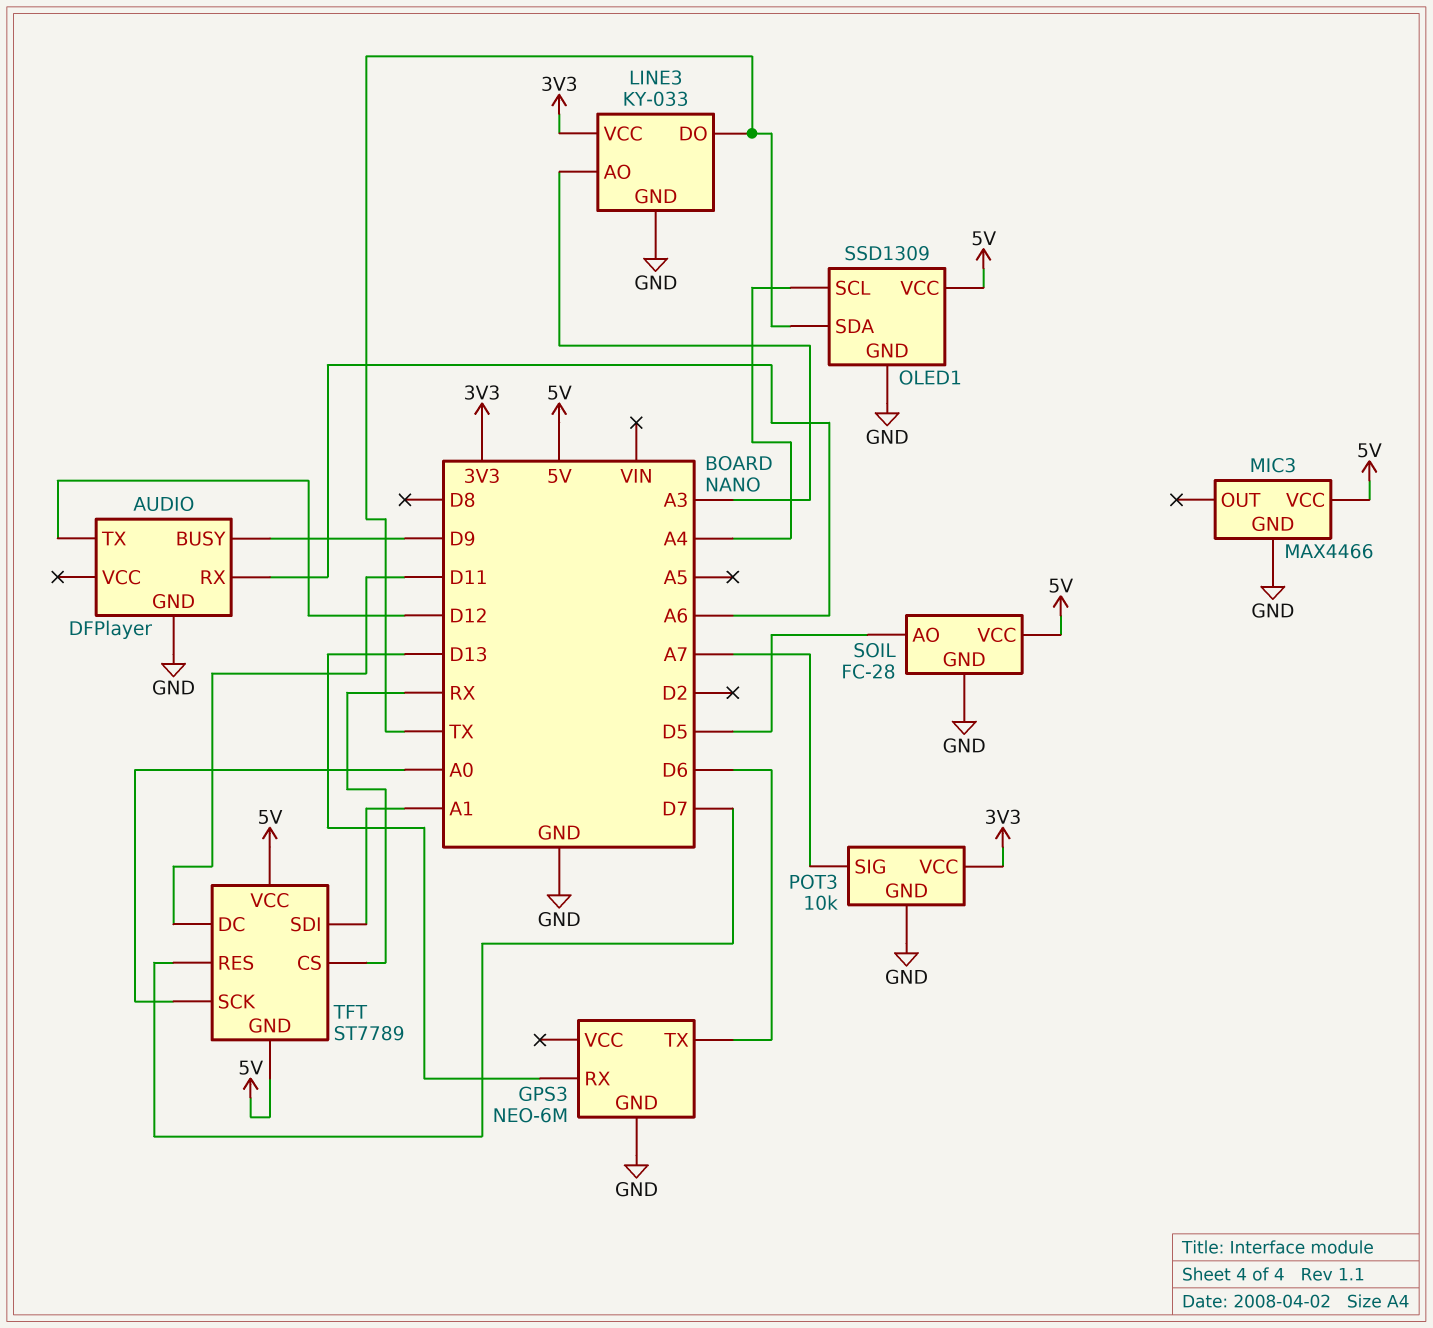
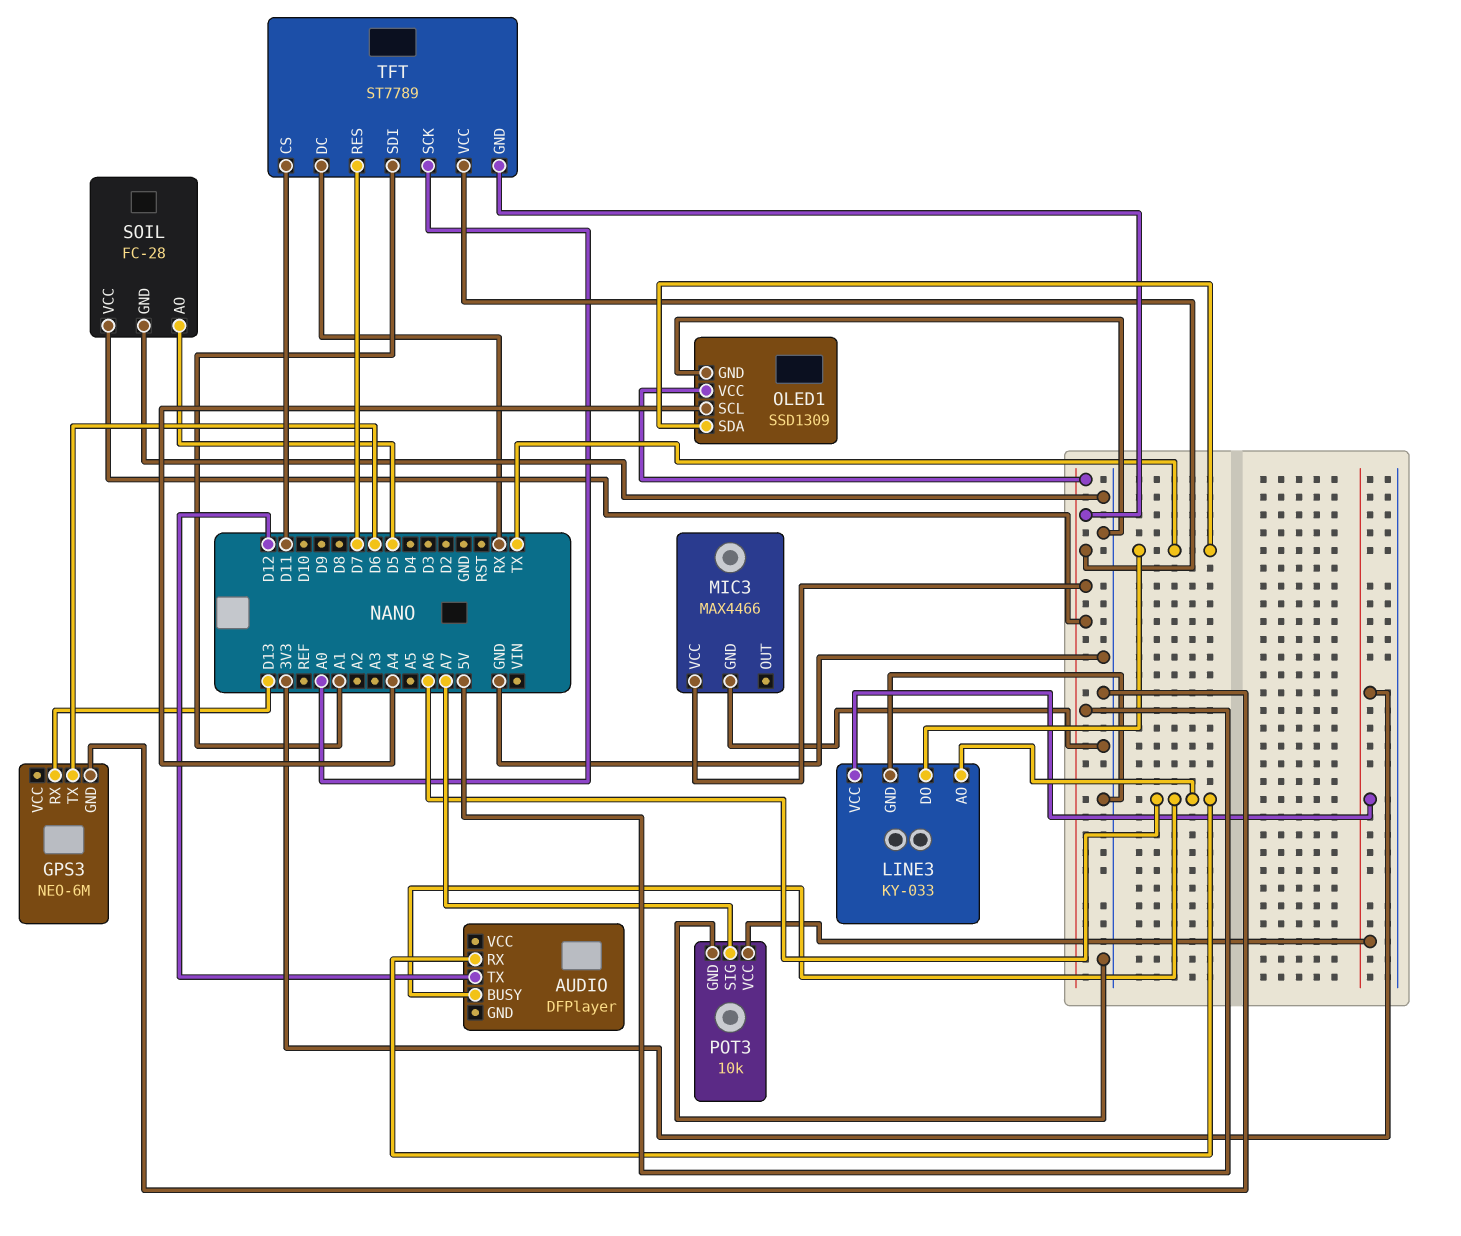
AUDIO pin BUSY: D9 -> A6
AUDIO pin GND: GND -> none
LINE3 pin AO: A3 -> A6
TFT pin CS: RX -> D11
TFT pin DC: D11 -> RX

